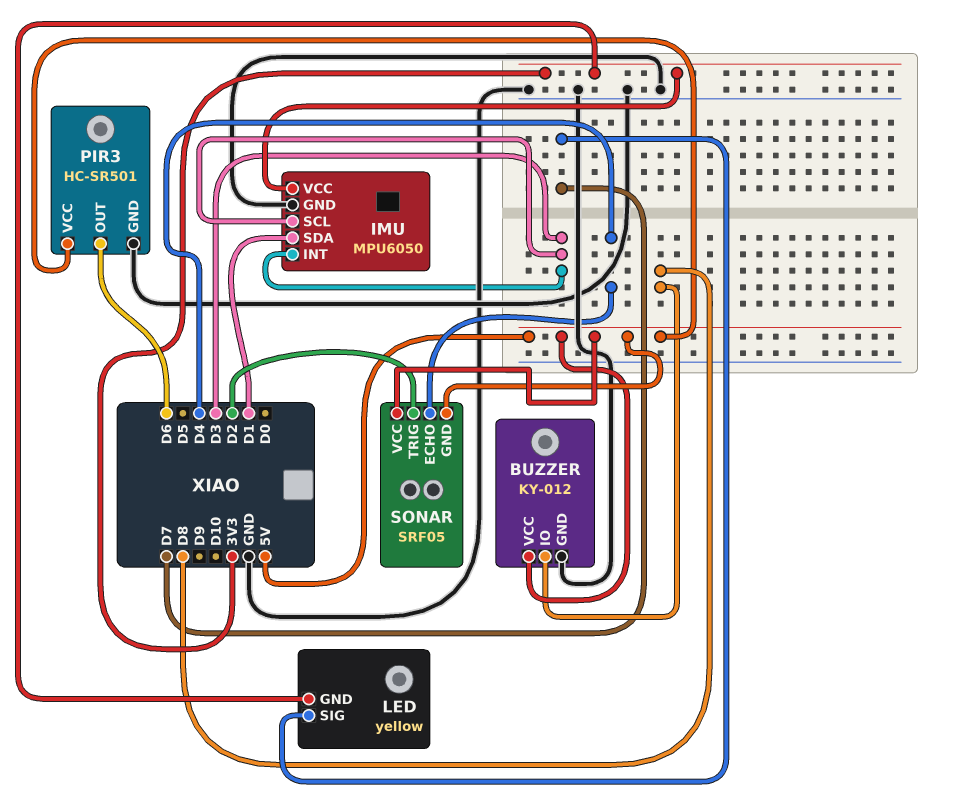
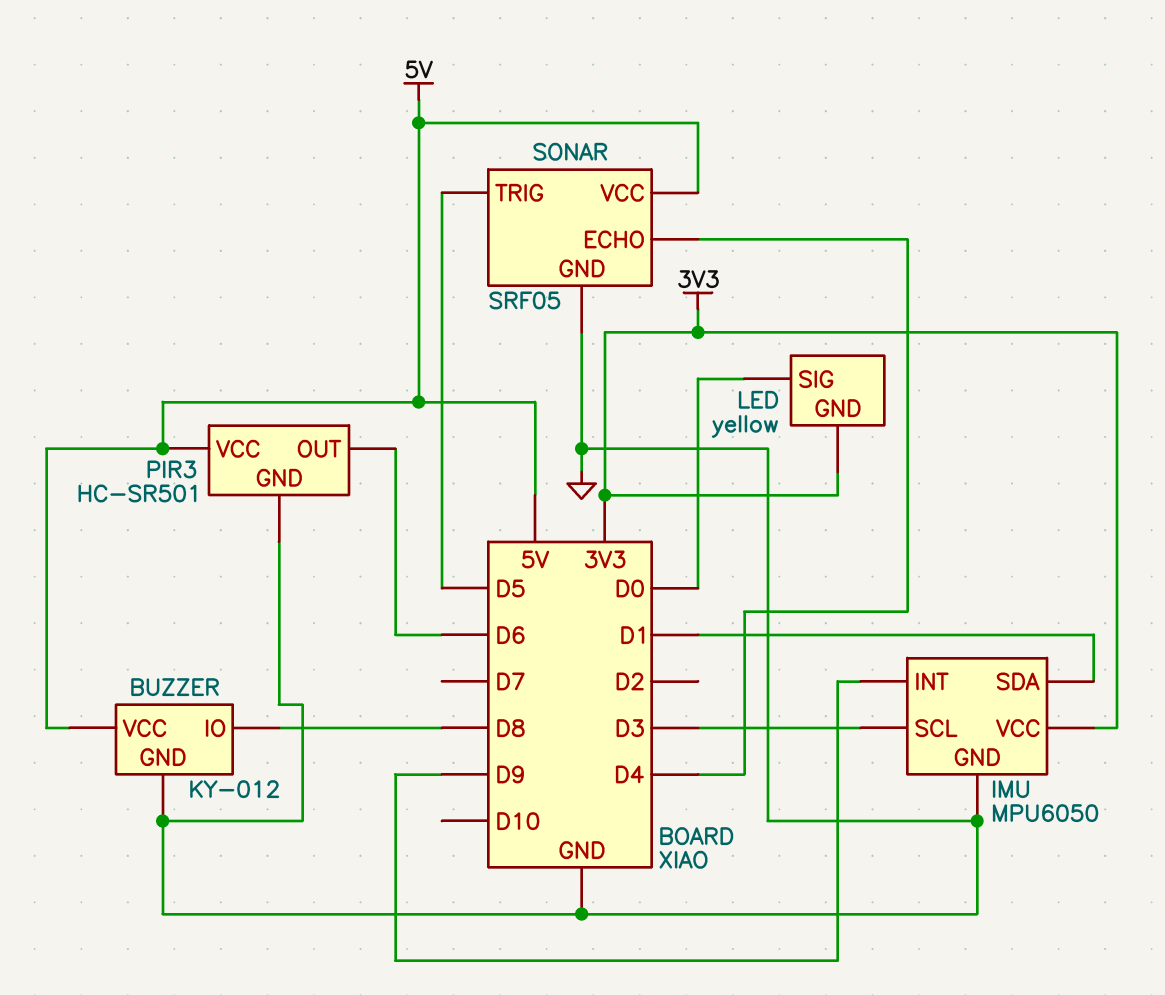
IMU pin INT: D3 -> D9
LED pin SIG: D7 -> D0
SONAR pin GND: 5V -> GND
SONAR pin TRIG: D2 -> D5

